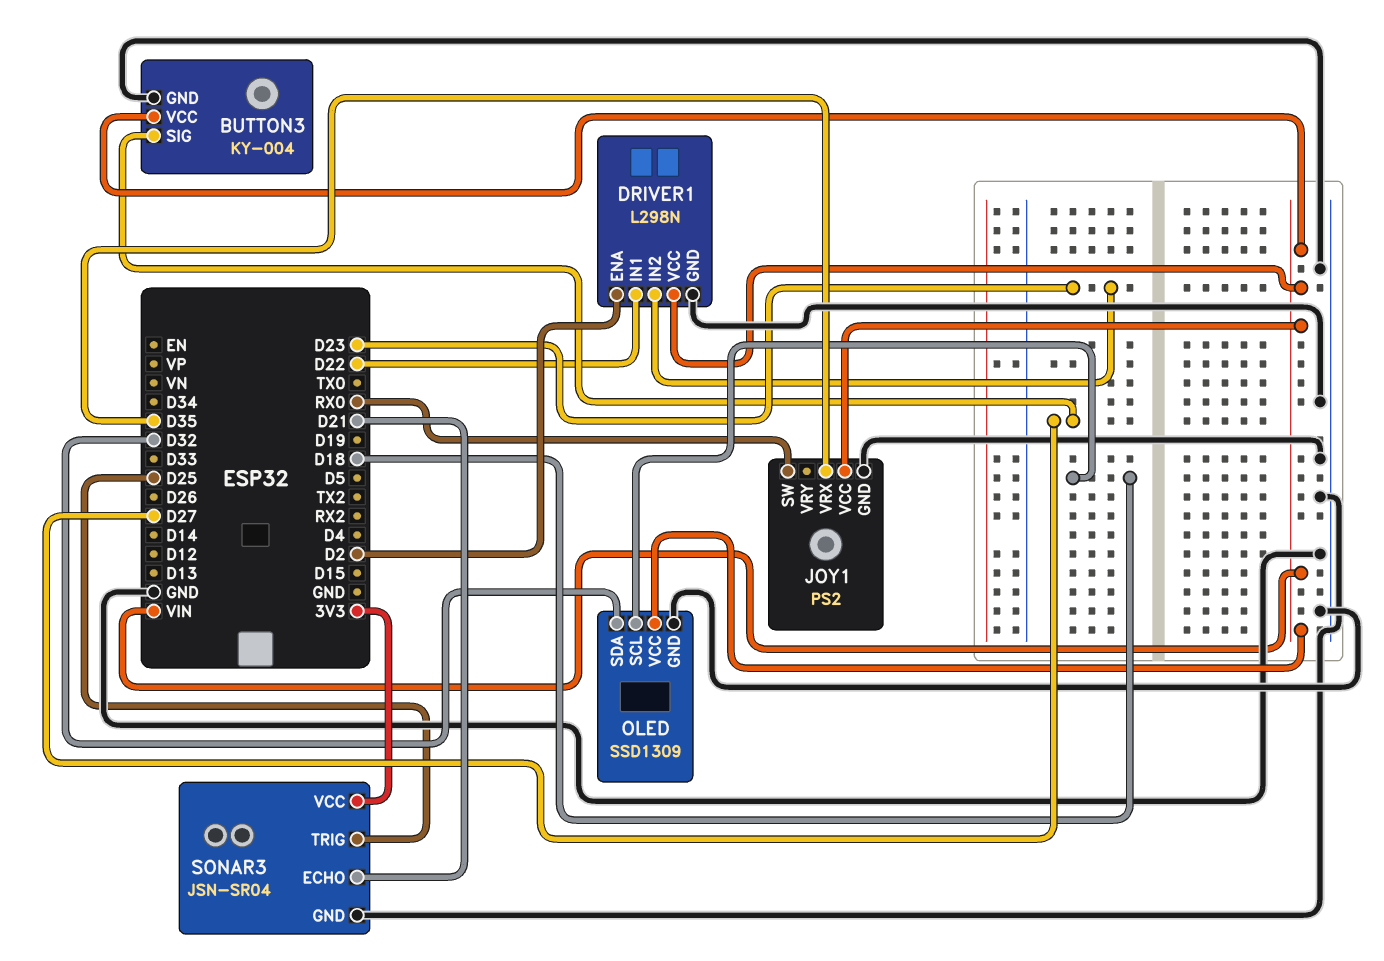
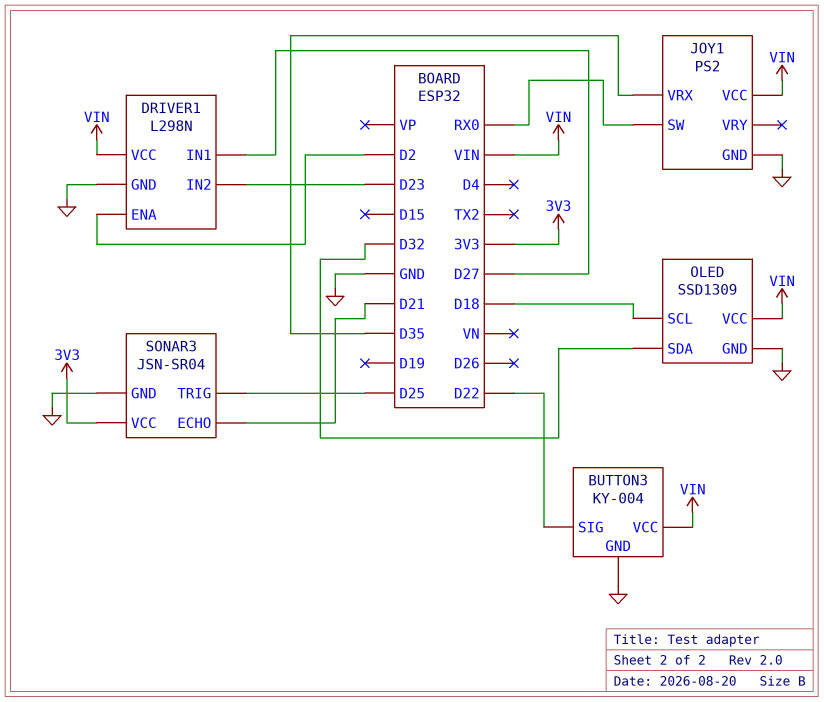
BUTTON3 pin SIG: D27 -> D22
DRIVER1 pin IN1: D22 -> D27

